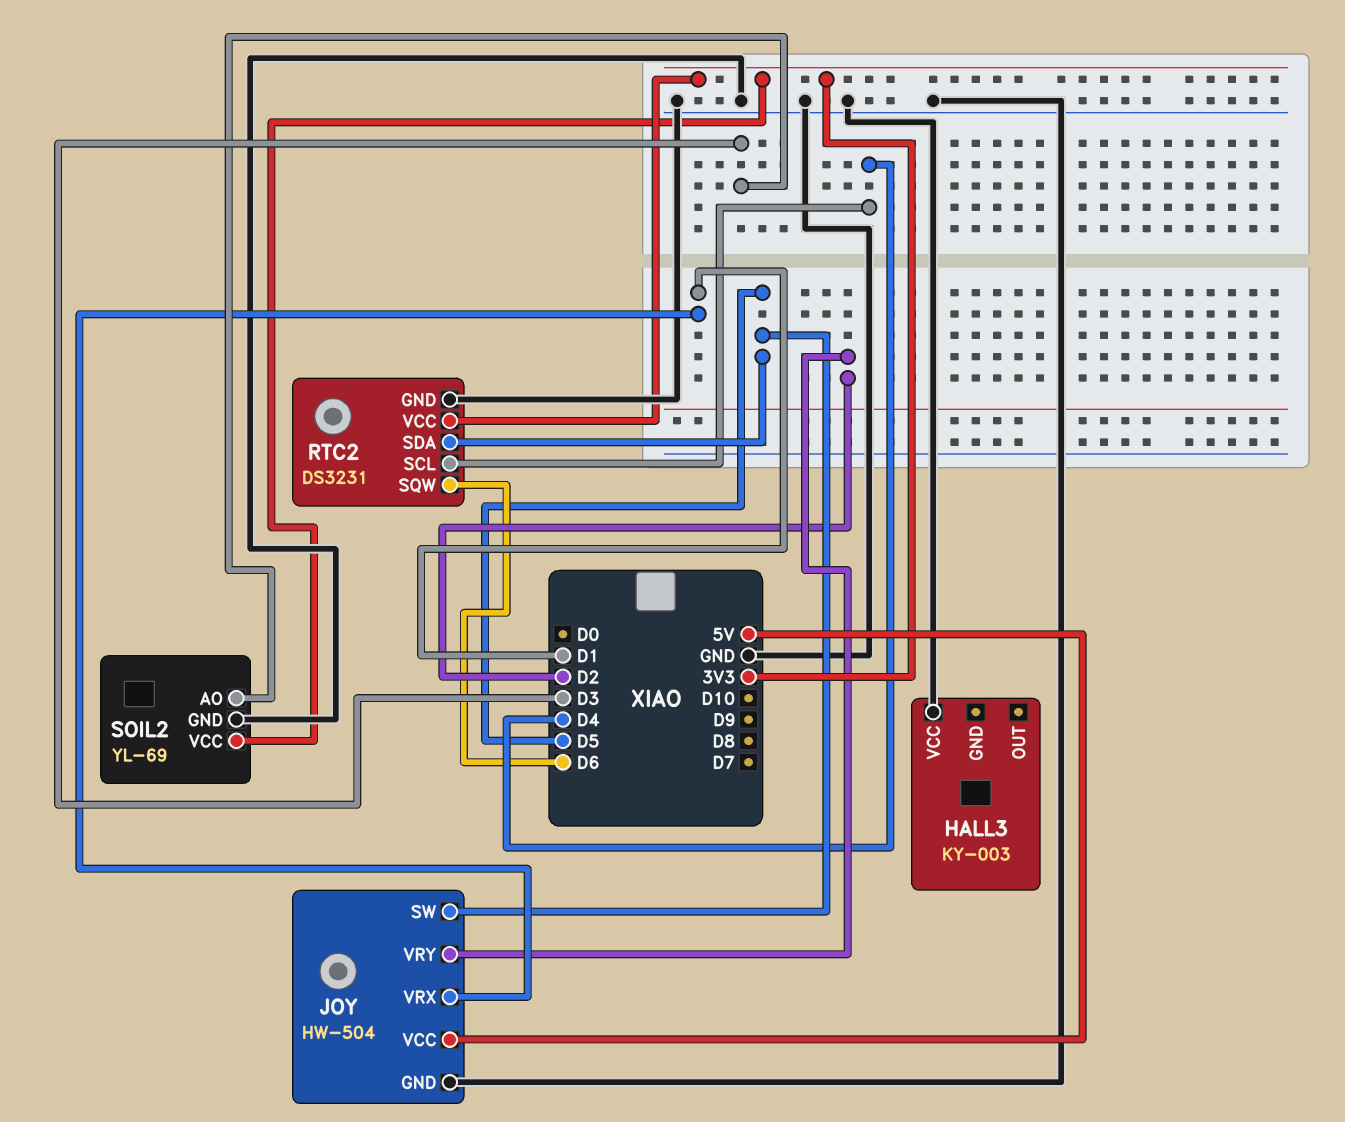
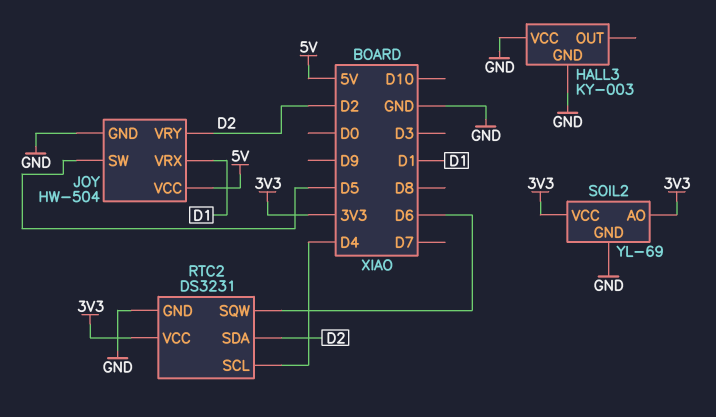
HALL3 pin GND: none -> GND
RTC2 pin SDA: D5 -> D2
SOIL2 pin AO: D3 -> 3V3

